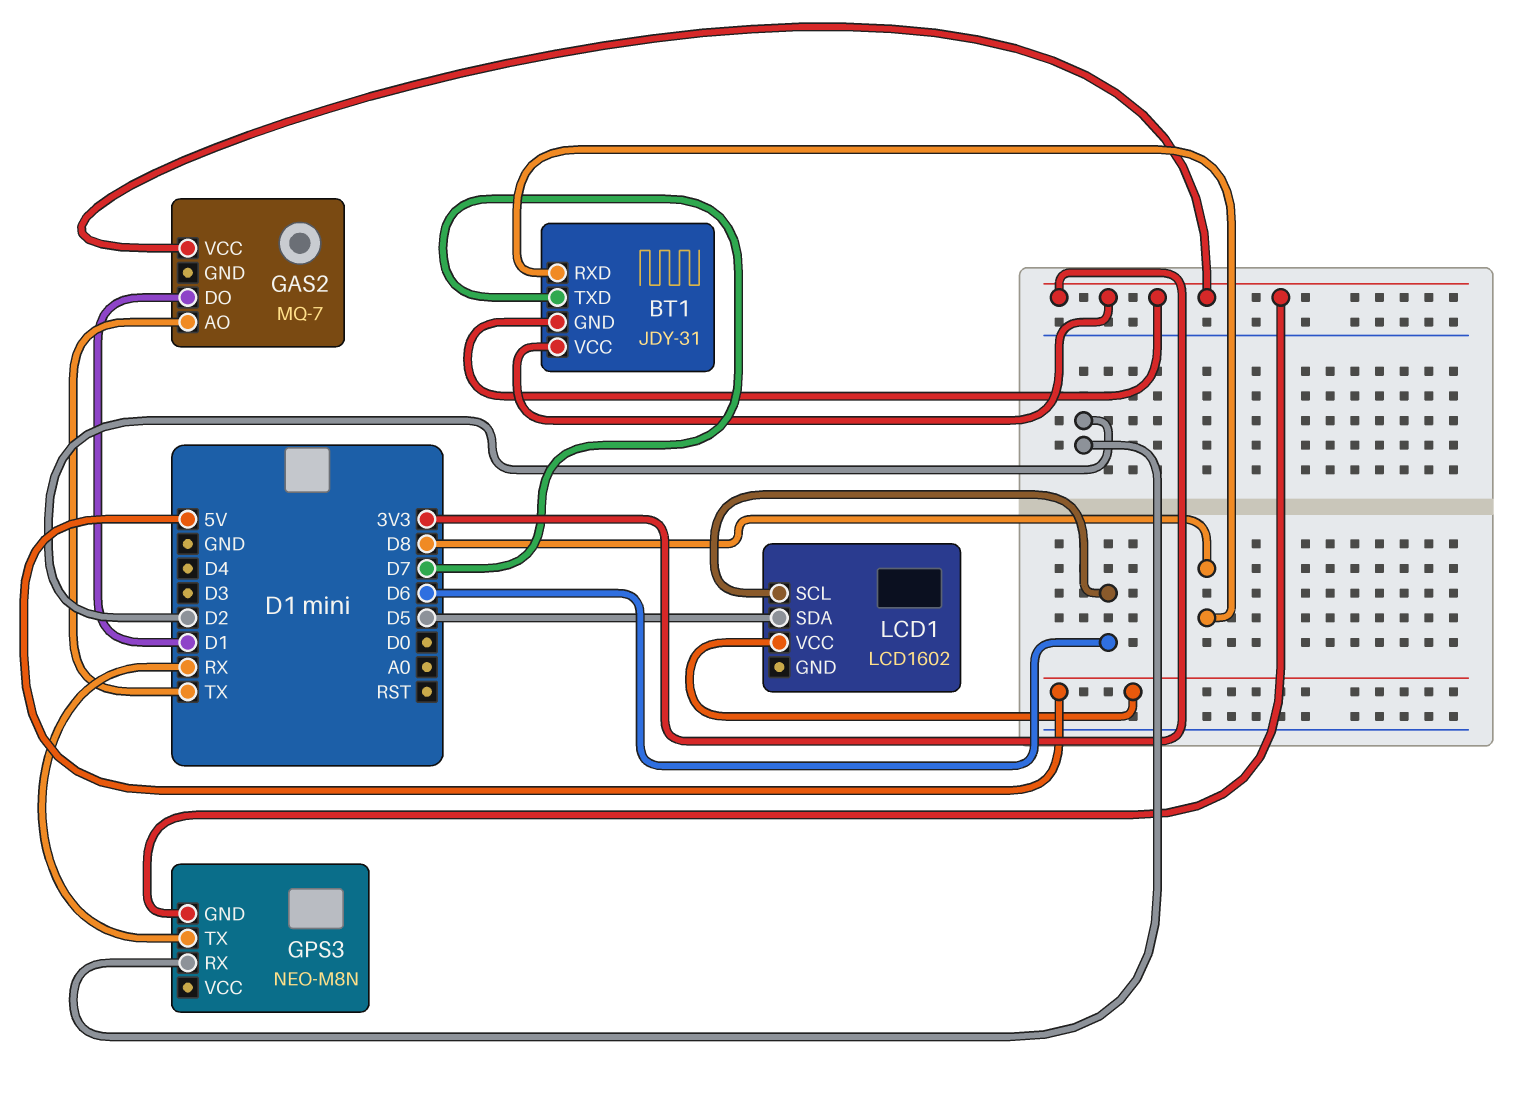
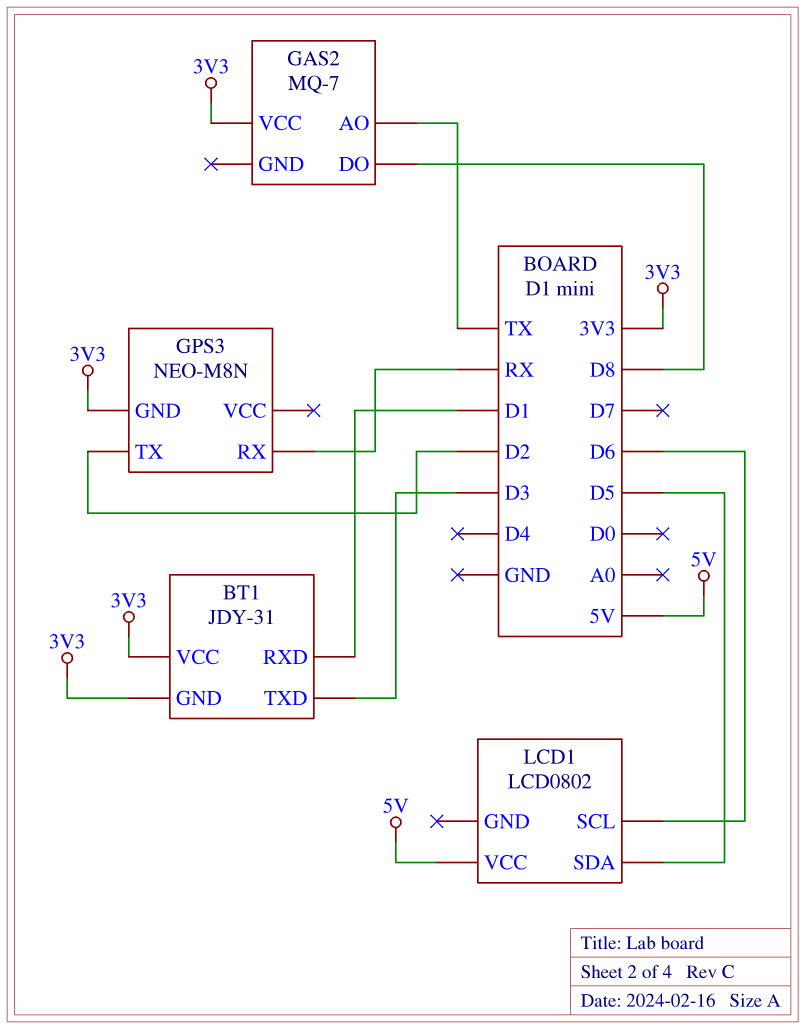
BT1 pin RXD: D8 -> D1
BT1 pin TXD: D7 -> D3
GAS2 pin DO: D1 -> D8
GPS3 pin RX: D2 -> RX
GPS3 pin TX: RX -> D2
LCD1: LCD1602 -> LCD0802

